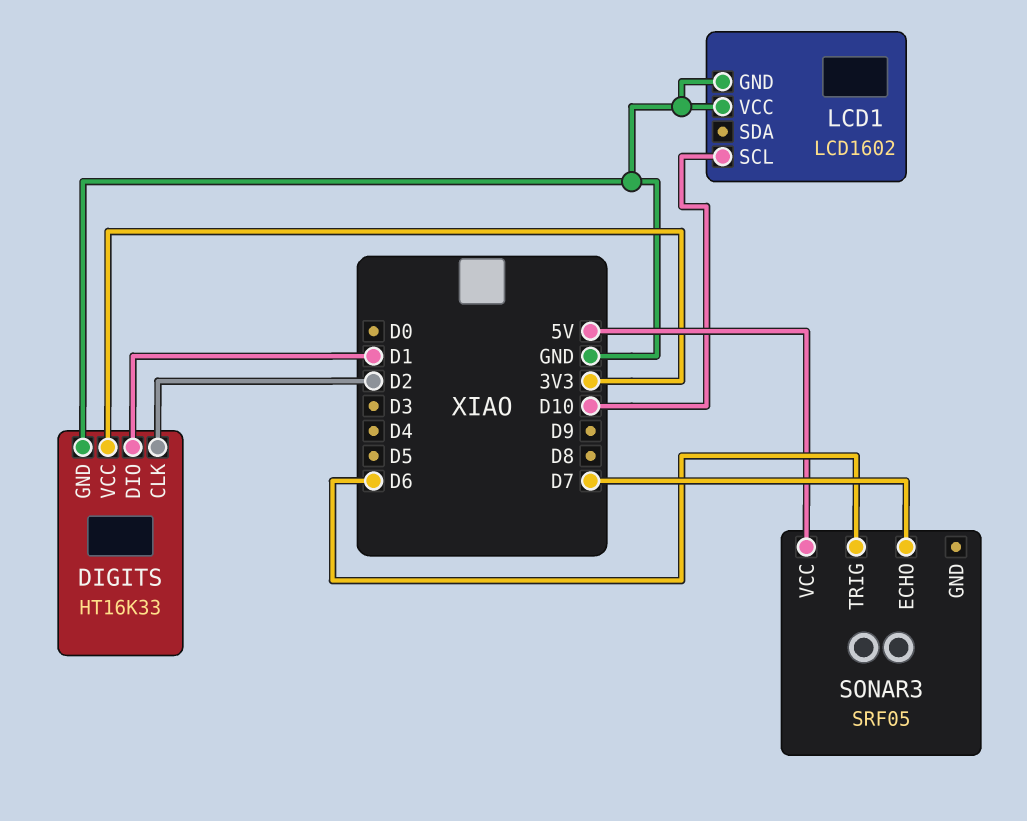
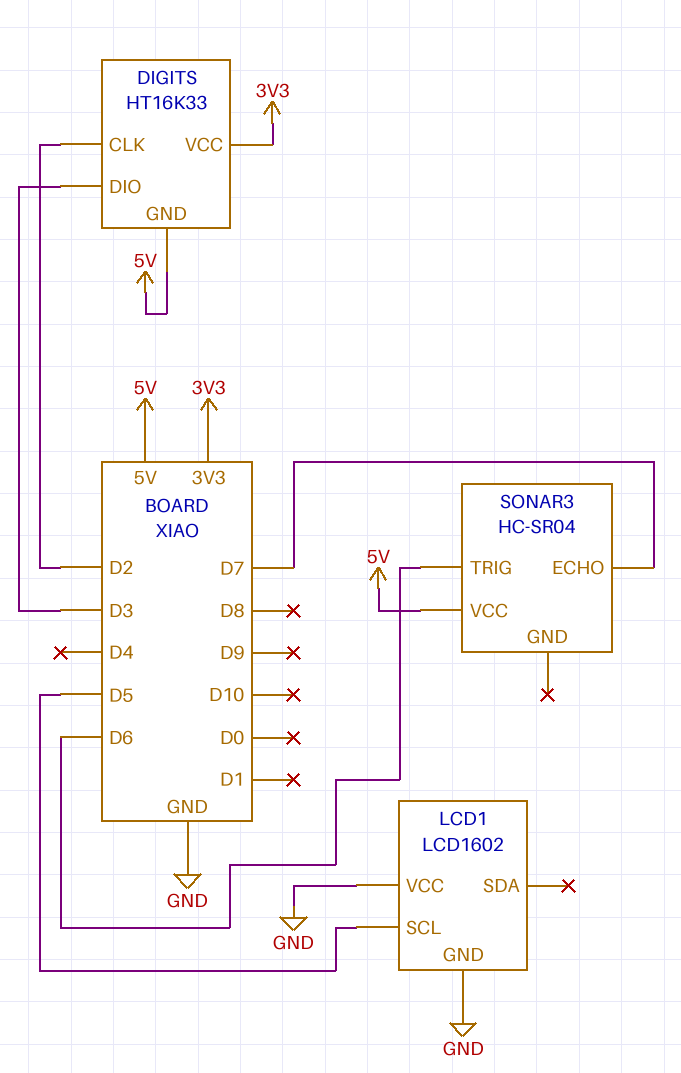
DIGITS pin DIO: D1 -> D3
DIGITS pin GND: GND -> 5V
LCD1 pin SCL: D10 -> D5
SONAR3: SRF05 -> HC-SR04

